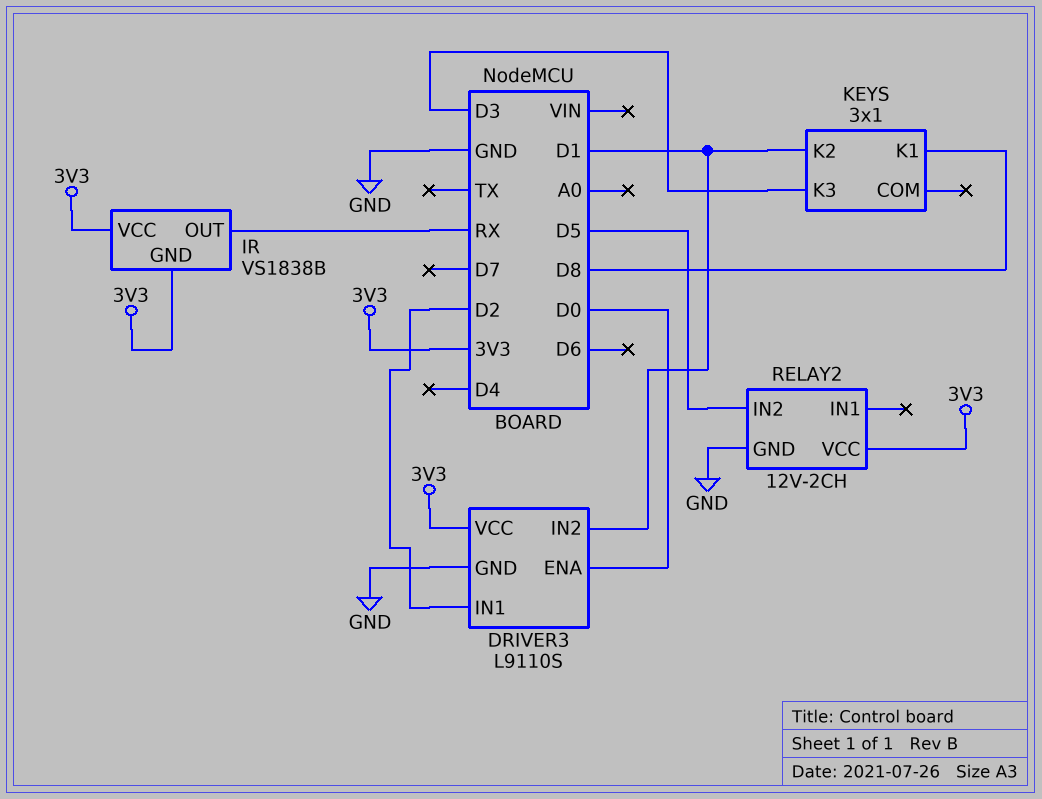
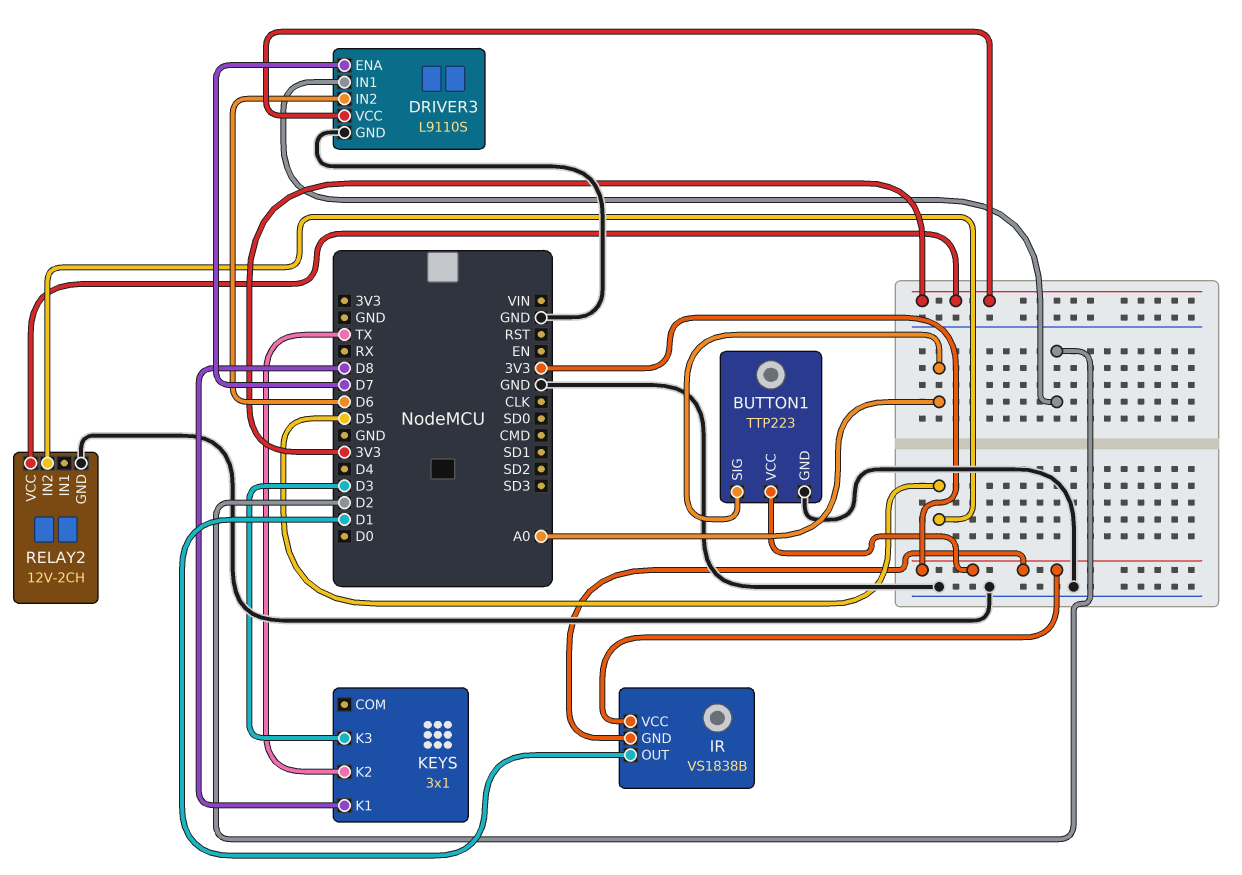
BUTTON1: none -> TTP223
BUTTON1 pin GND: none -> GND
BUTTON1 pin SIG: none -> A0
BUTTON1 pin VCC: none -> 3V3
DRIVER3 pin ENA: D0 -> D7
DRIVER3 pin IN2: D1 -> D6
IR pin OUT: RX -> D1
KEYS pin K2: D1 -> TX

